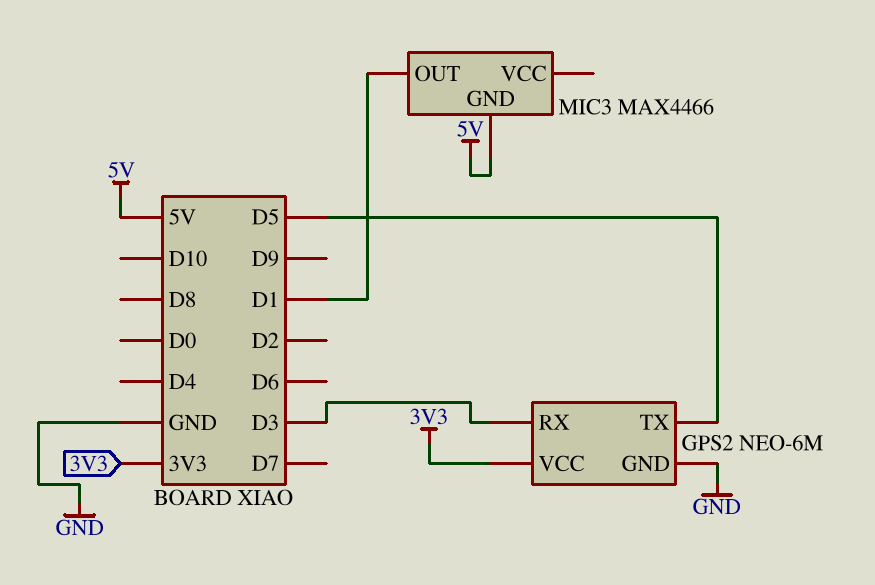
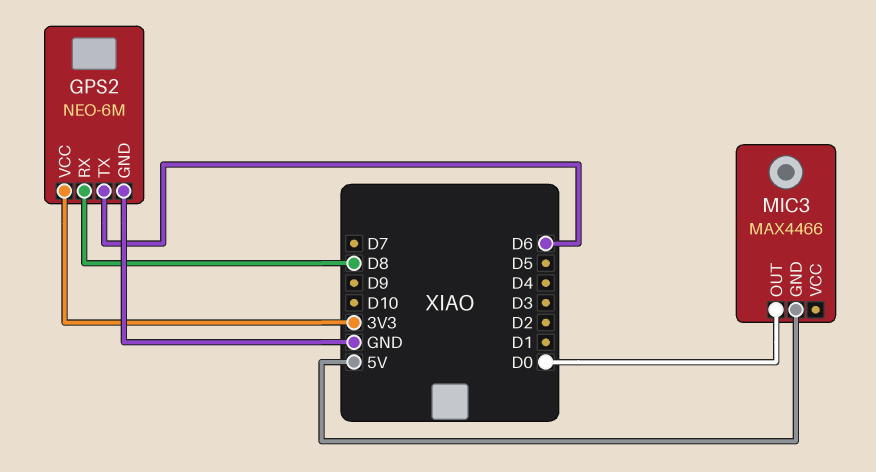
GPS2 pin RX: D3 -> D8
GPS2 pin TX: D5 -> D6
MIC3 pin OUT: D1 -> D0

